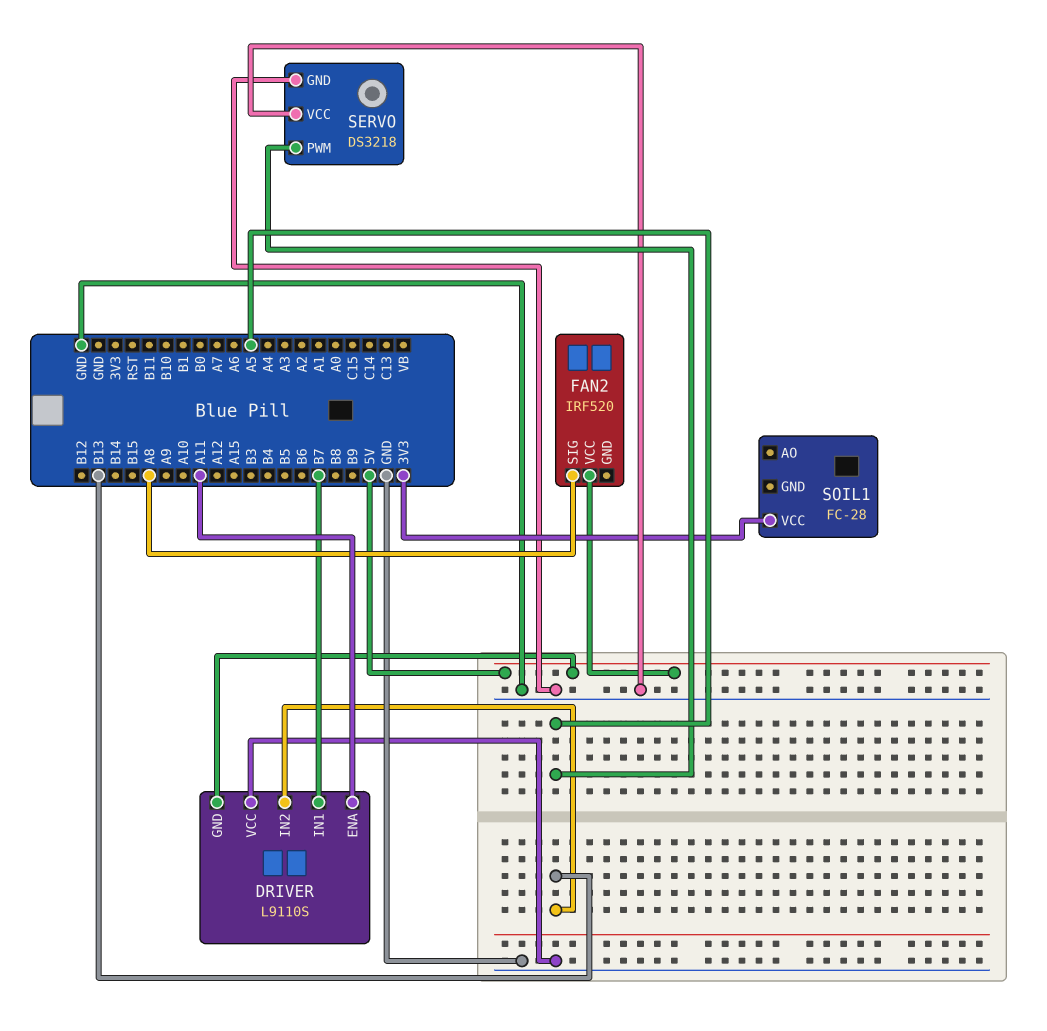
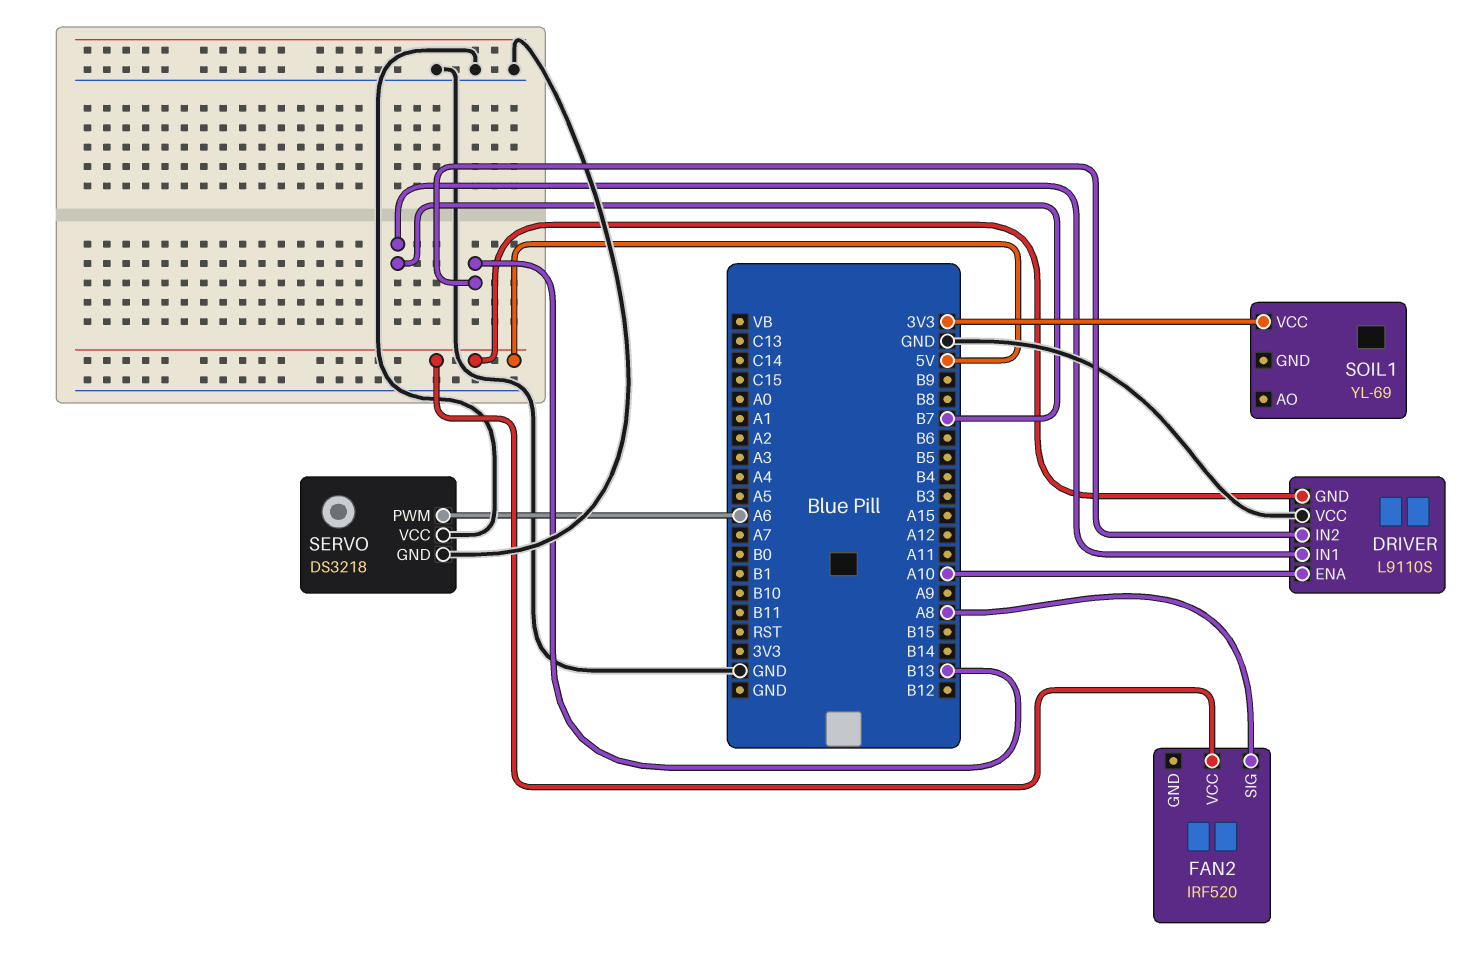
DRIVER pin ENA: A11 -> A10
SERVO pin PWM: A5 -> A6
SOIL1: FC-28 -> YL-69

